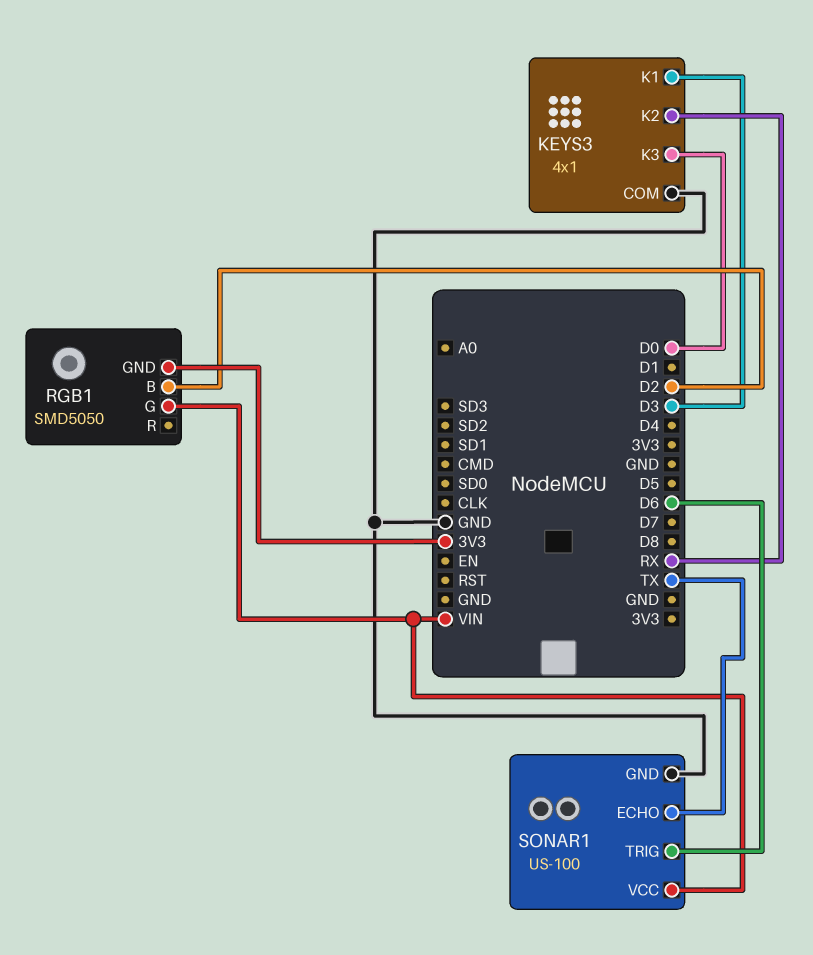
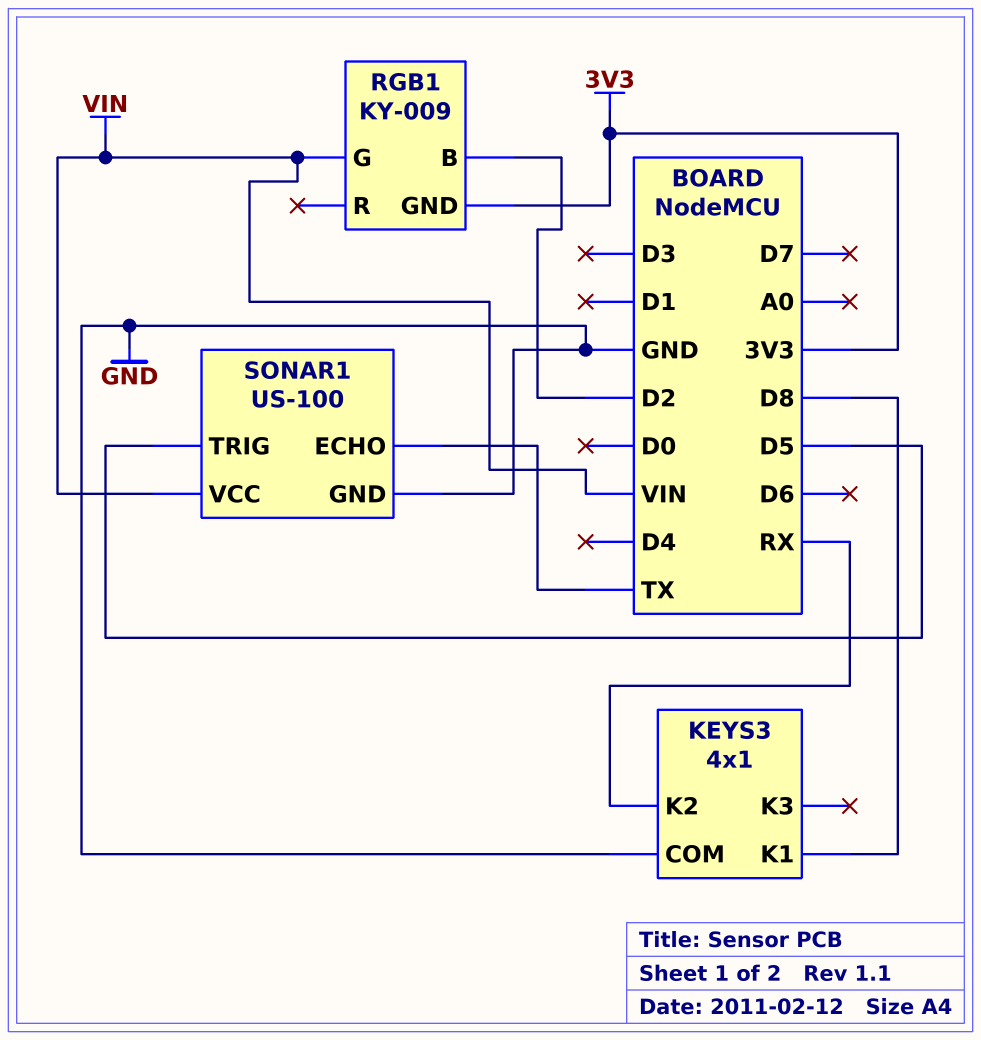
KEYS3 pin K1: D3 -> D8
KEYS3 pin K3: D0 -> none
RGB1: SMD5050 -> KY-009
SONAR1 pin TRIG: D6 -> D5

